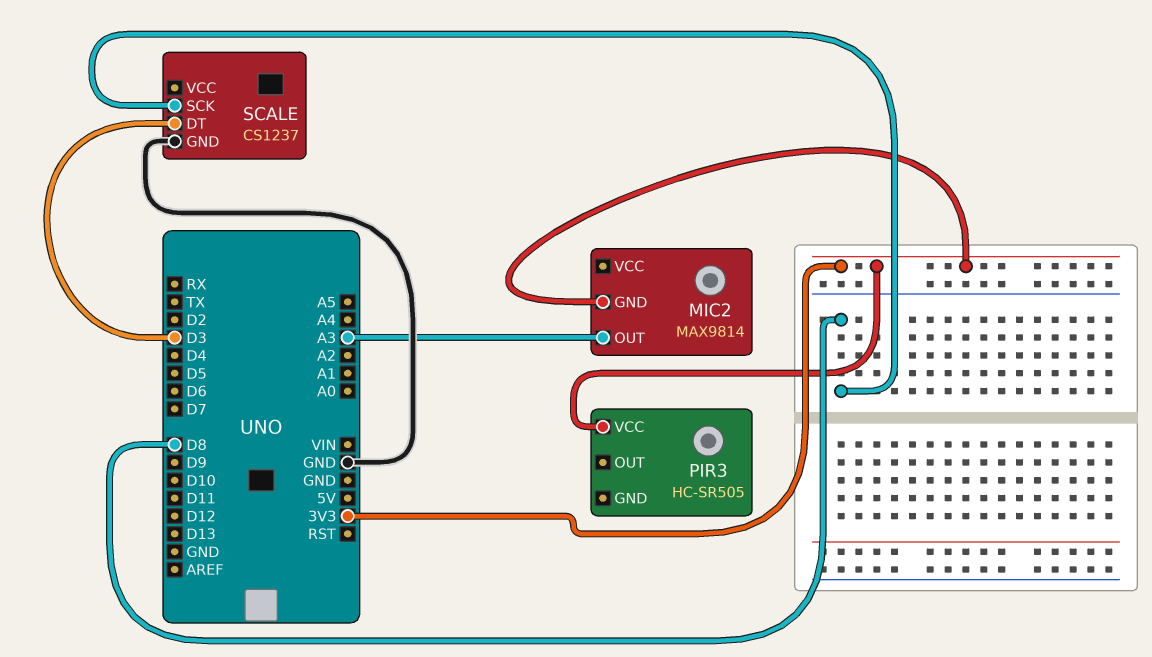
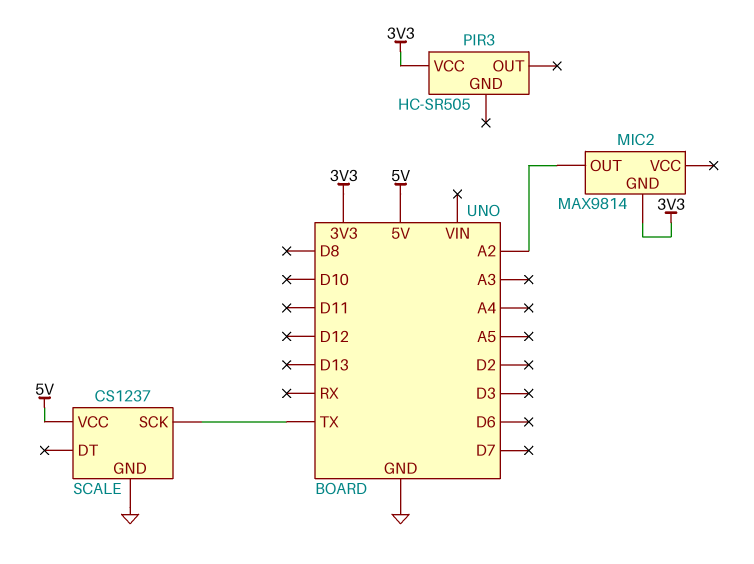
MIC2 pin OUT: A3 -> A2
SCALE pin DT: D3 -> none
SCALE pin SCK: D8 -> TX
SCALE pin VCC: none -> 5V

